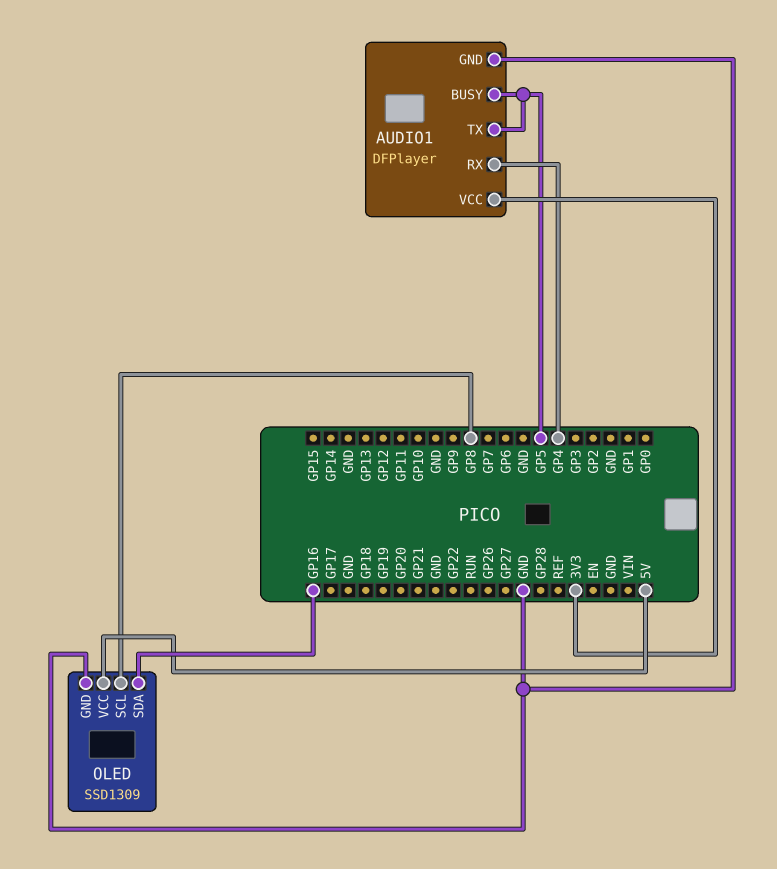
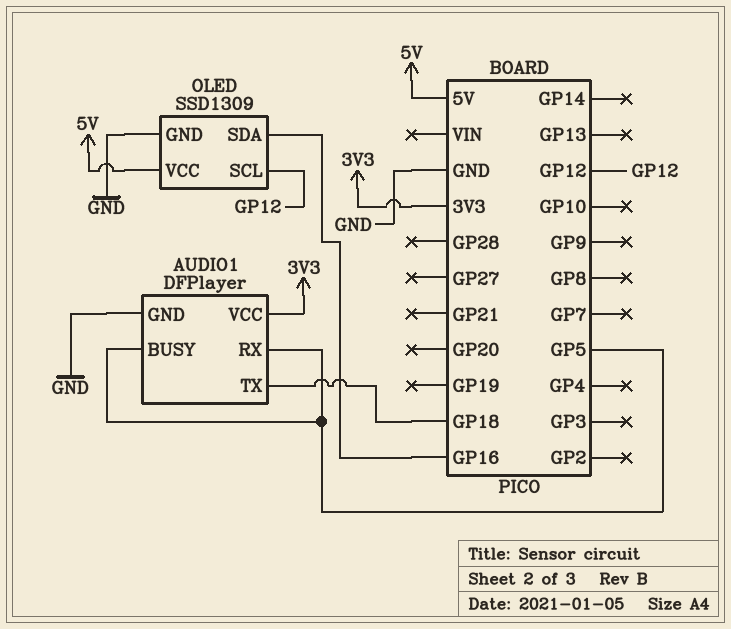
AUDIO1 pin RX: GP4 -> GP5
AUDIO1 pin TX: GP5 -> GP18
OLED pin SCL: GP8 -> GP12

